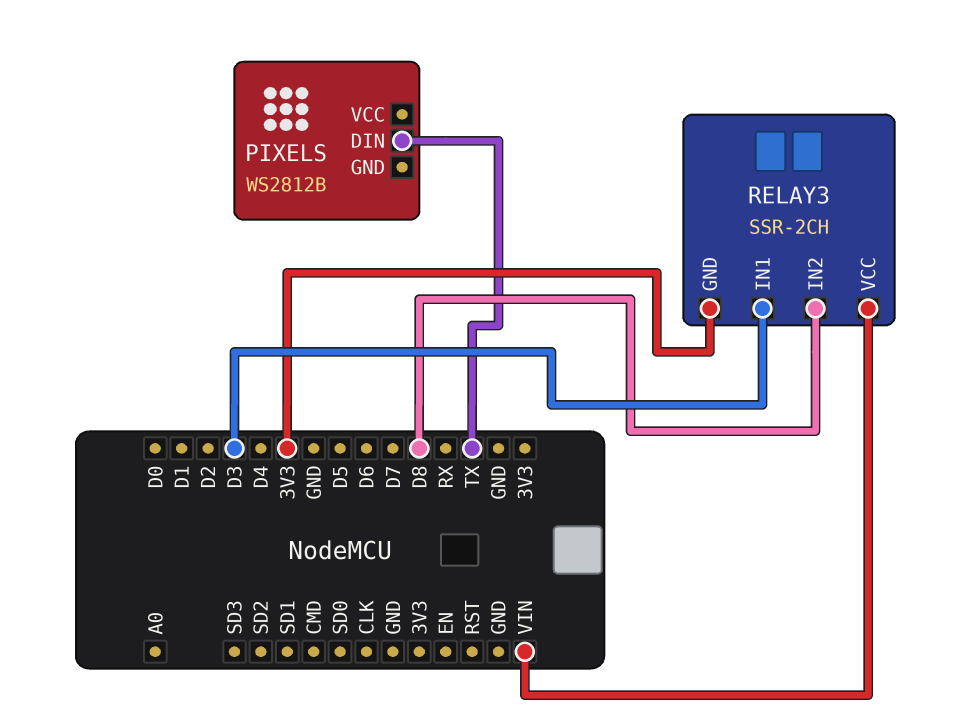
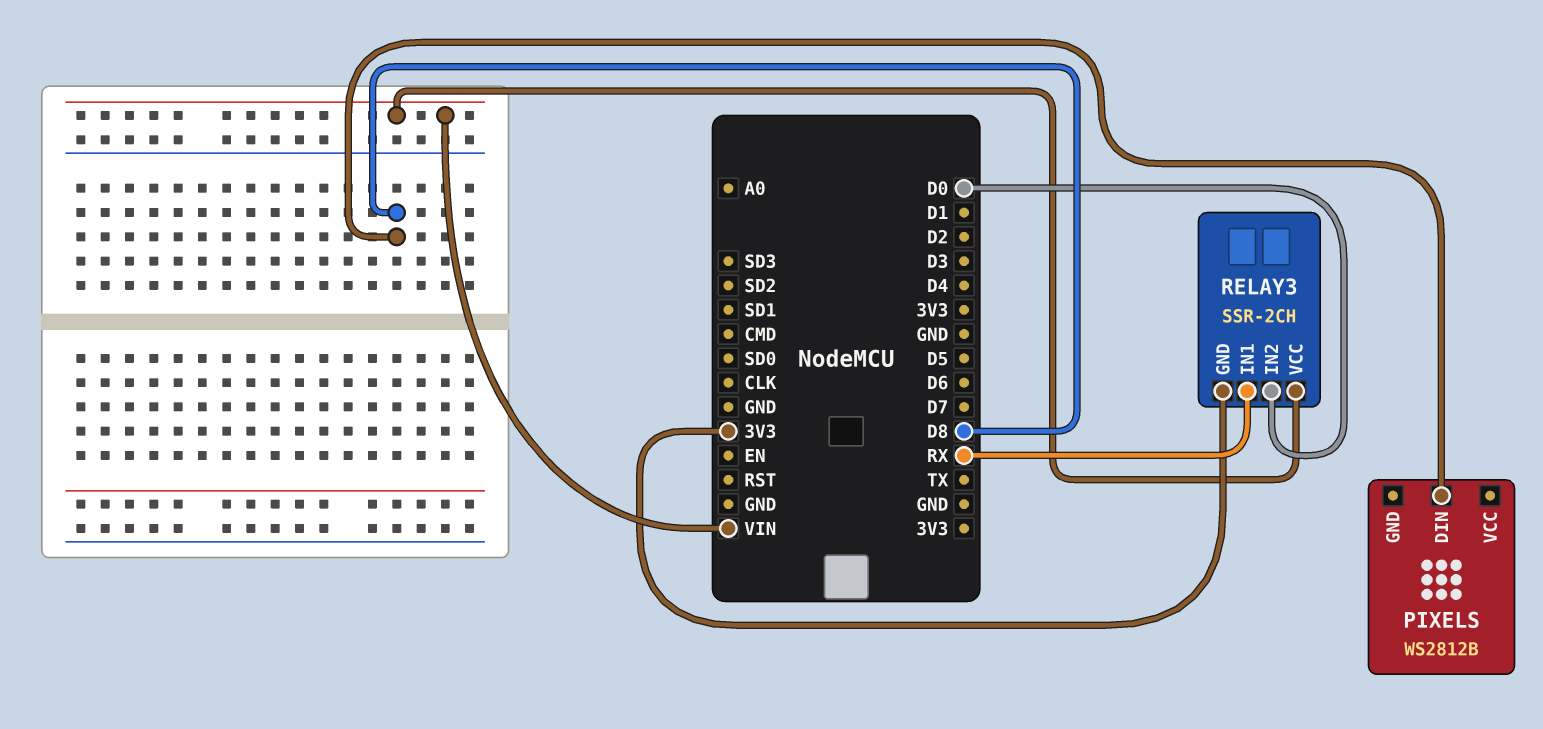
PIXELS pin DIN: TX -> D8
RELAY3 pin IN1: D3 -> RX
RELAY3 pin IN2: D8 -> D0

